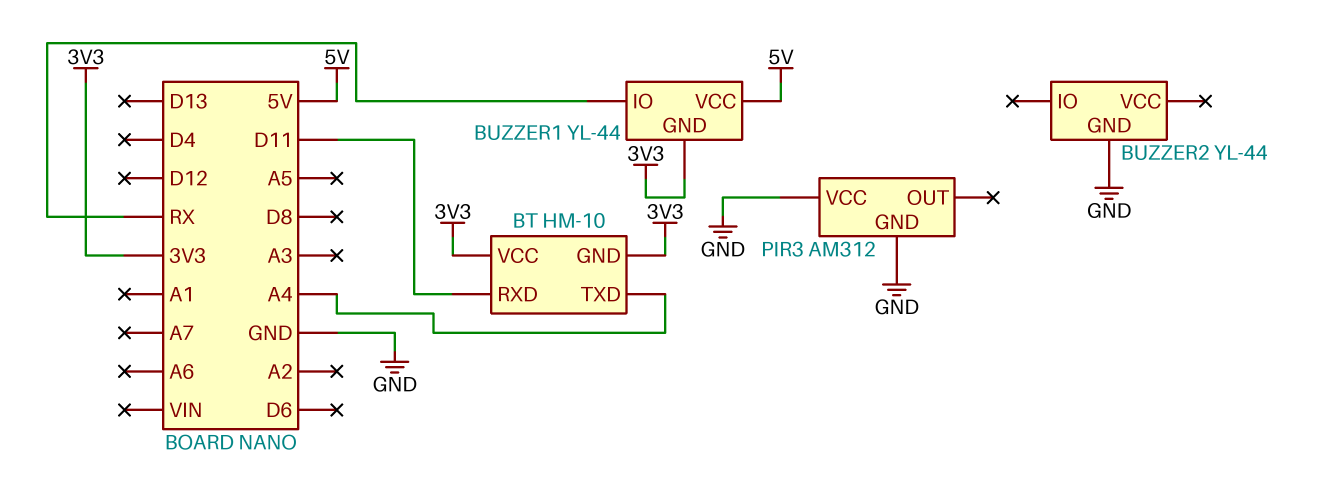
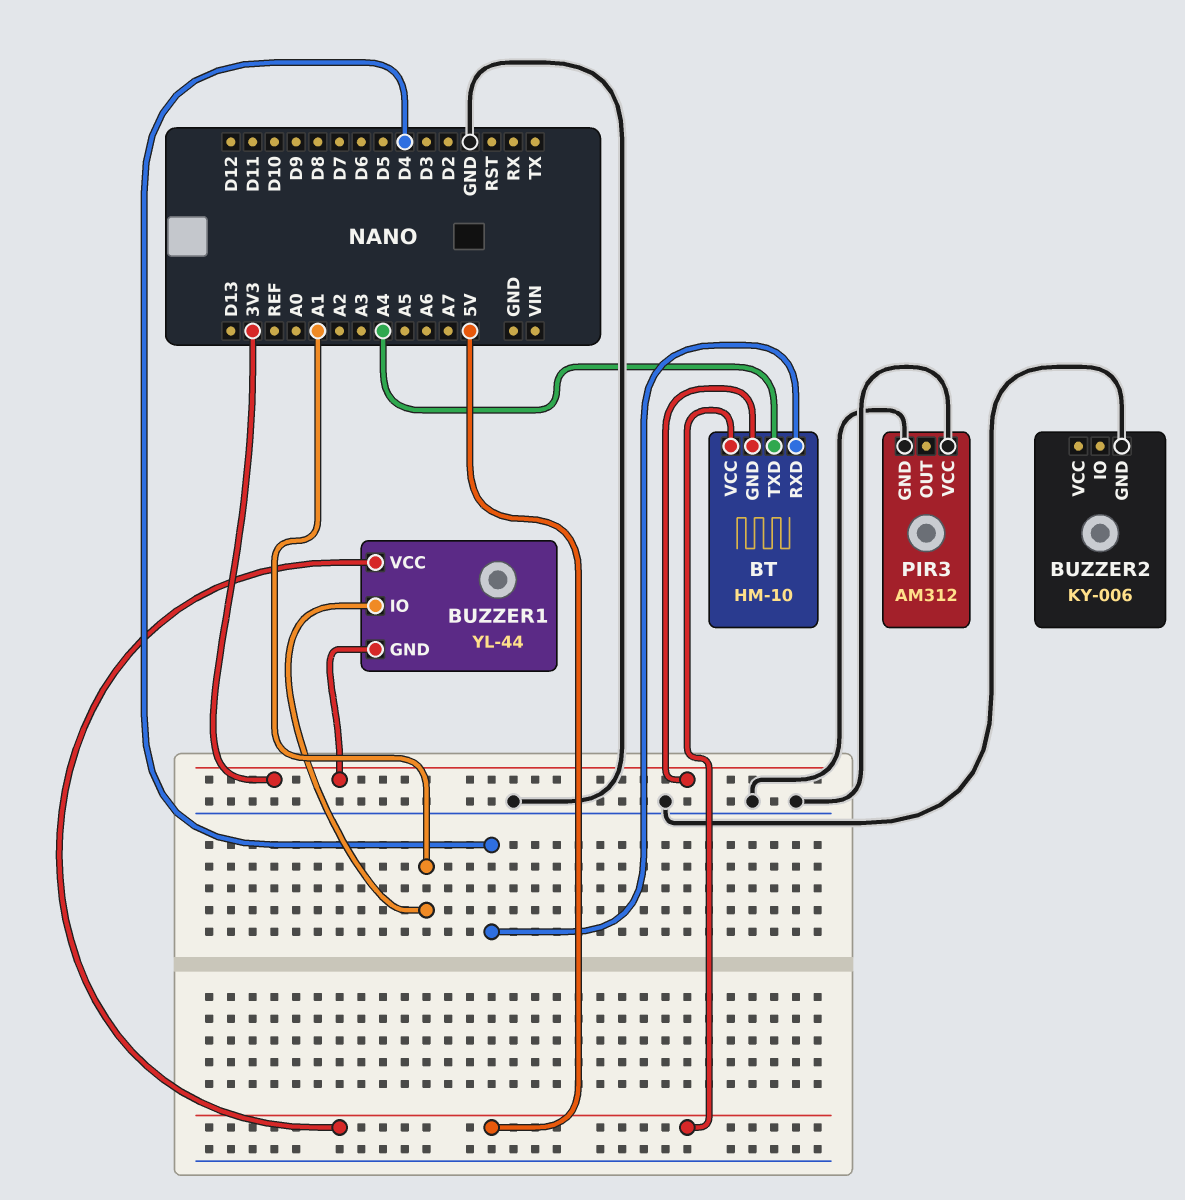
BT pin RXD: D11 -> D4
BT pin VCC: 3V3 -> 5V
BUZZER1 pin IO: RX -> A1
BUZZER2: YL-44 -> KY-006

